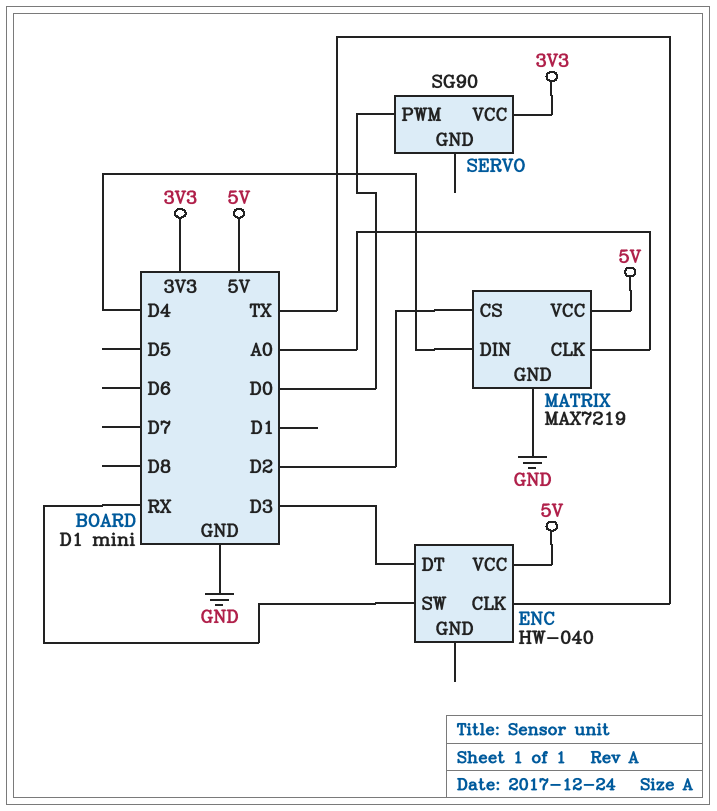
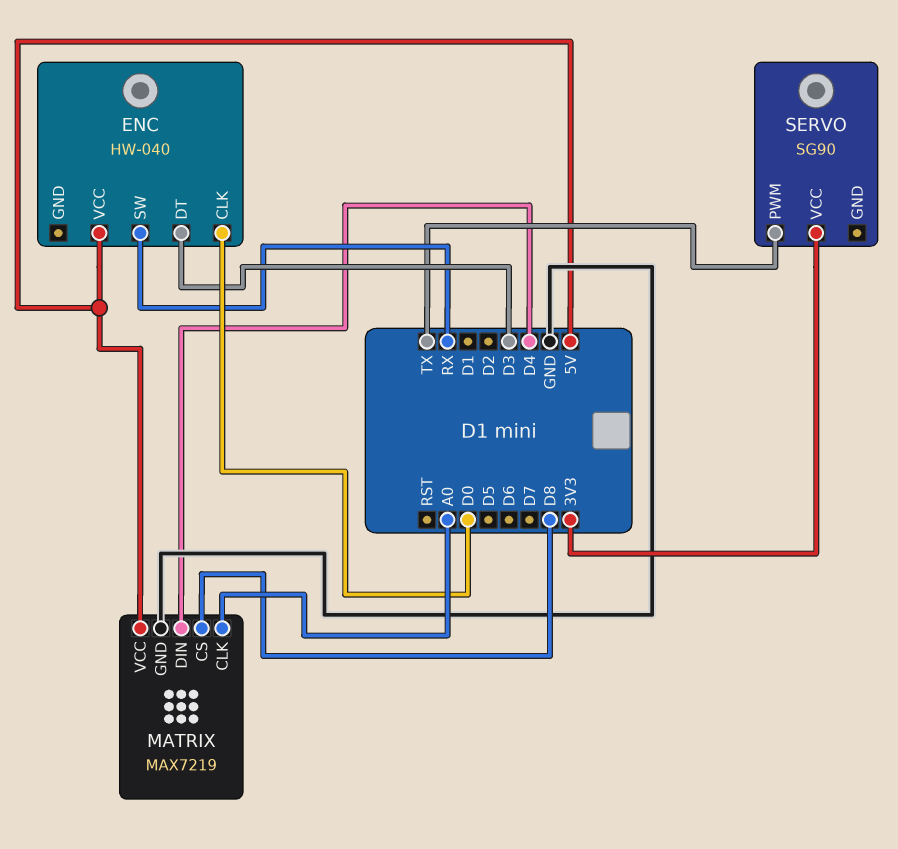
ENC pin CLK: TX -> D0
MATRIX pin CS: D2 -> D8
SERVO pin PWM: D0 -> TX

